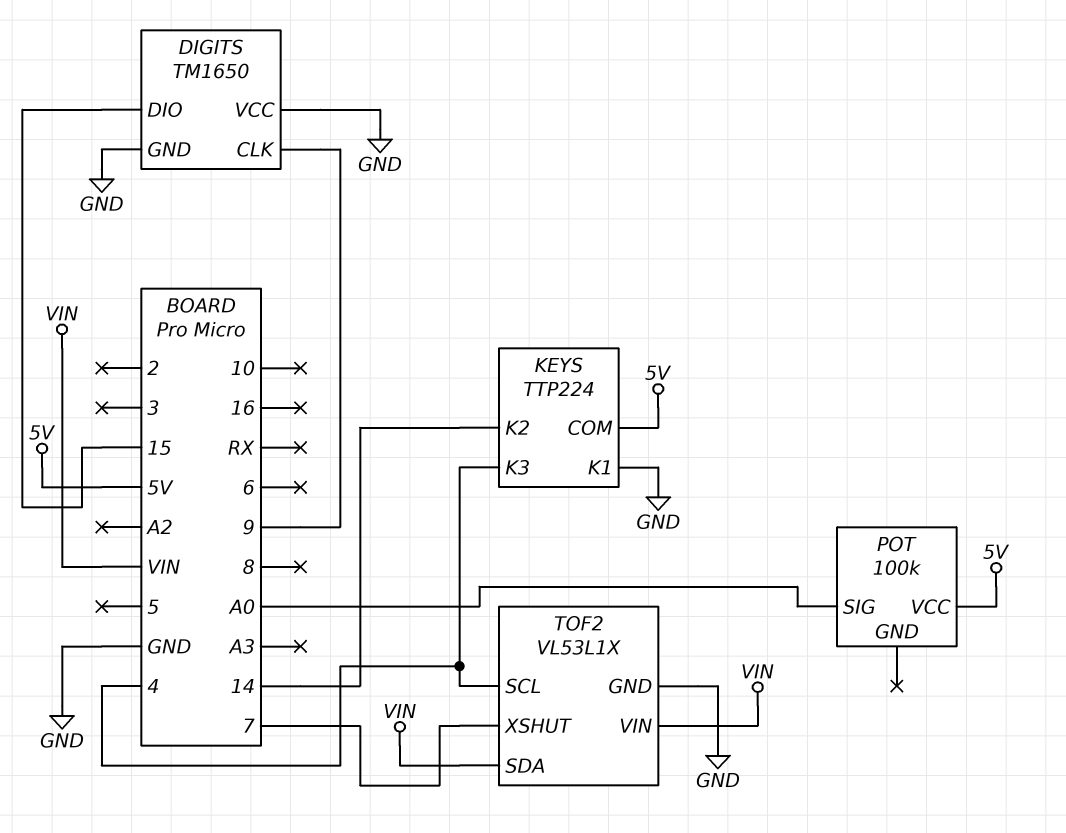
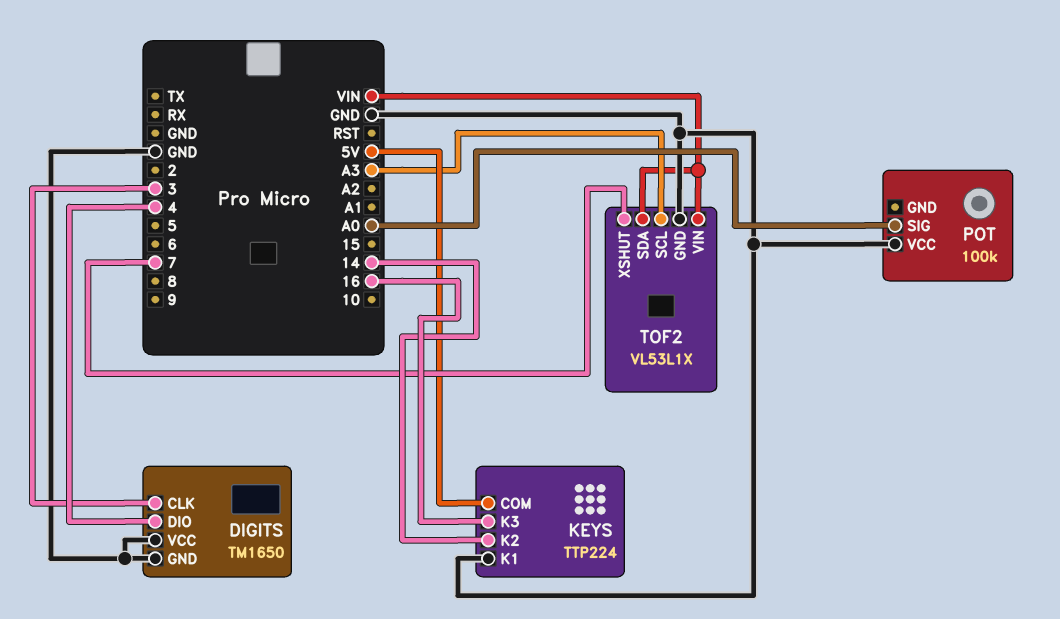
DIGITS pin CLK: 9 -> 3
DIGITS pin DIO: 15 -> 4
KEYS pin K3: 4 -> 16
POT pin VCC: 5V -> GND
TOF2 pin SCL: 4 -> A3

